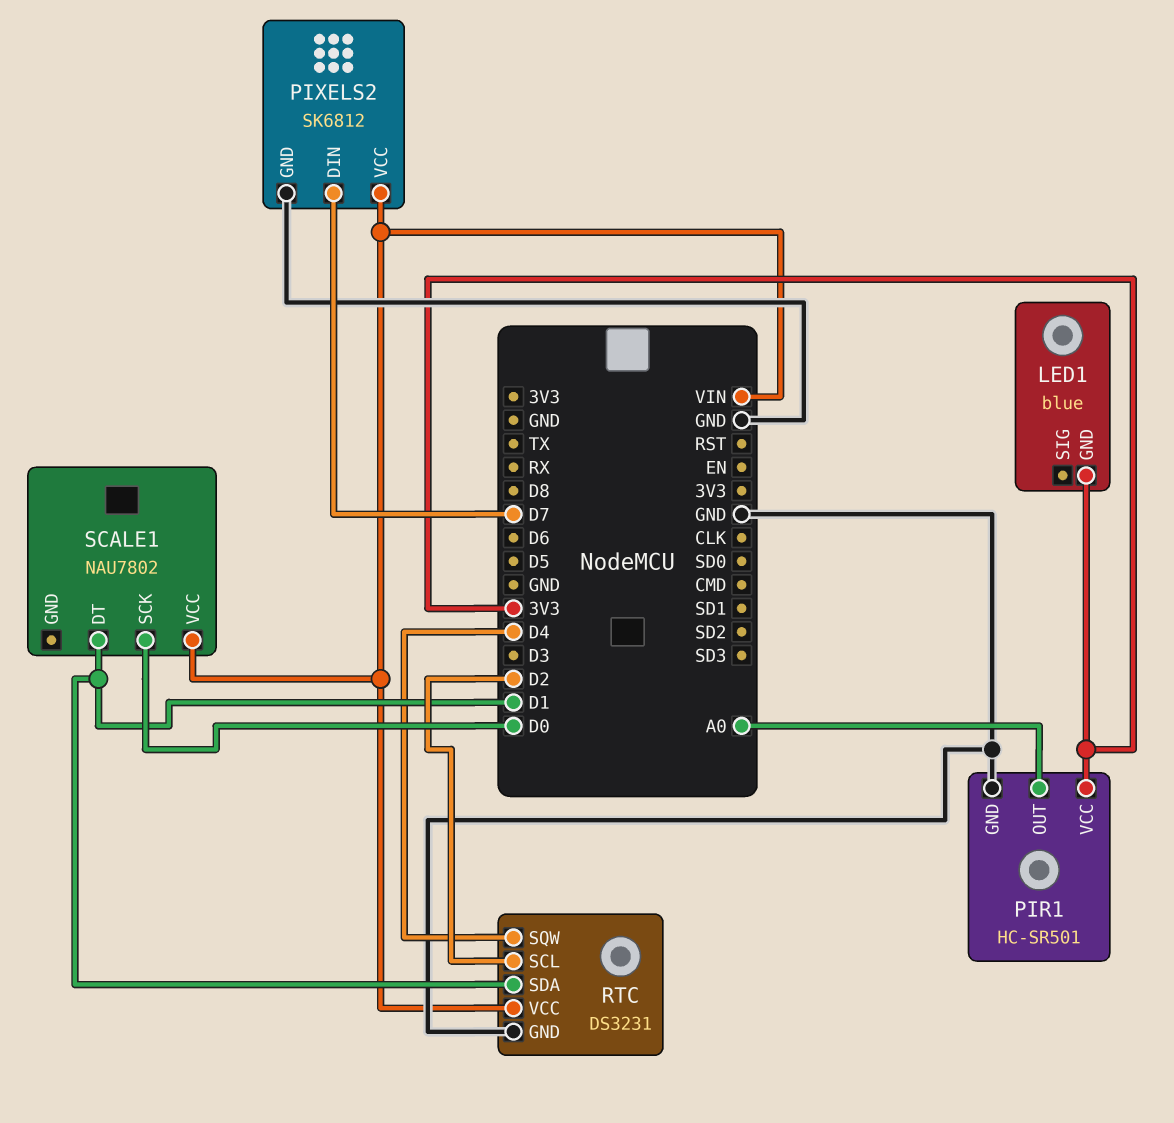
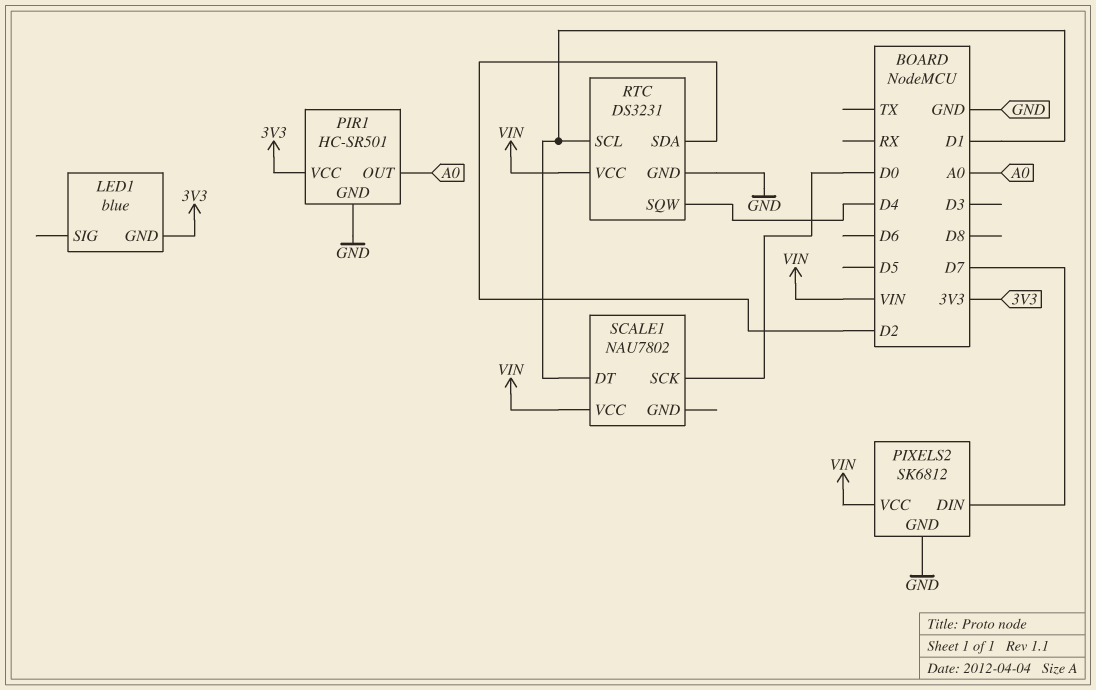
RTC pin SCL: D2 -> D1
RTC pin SDA: D1 -> D2

